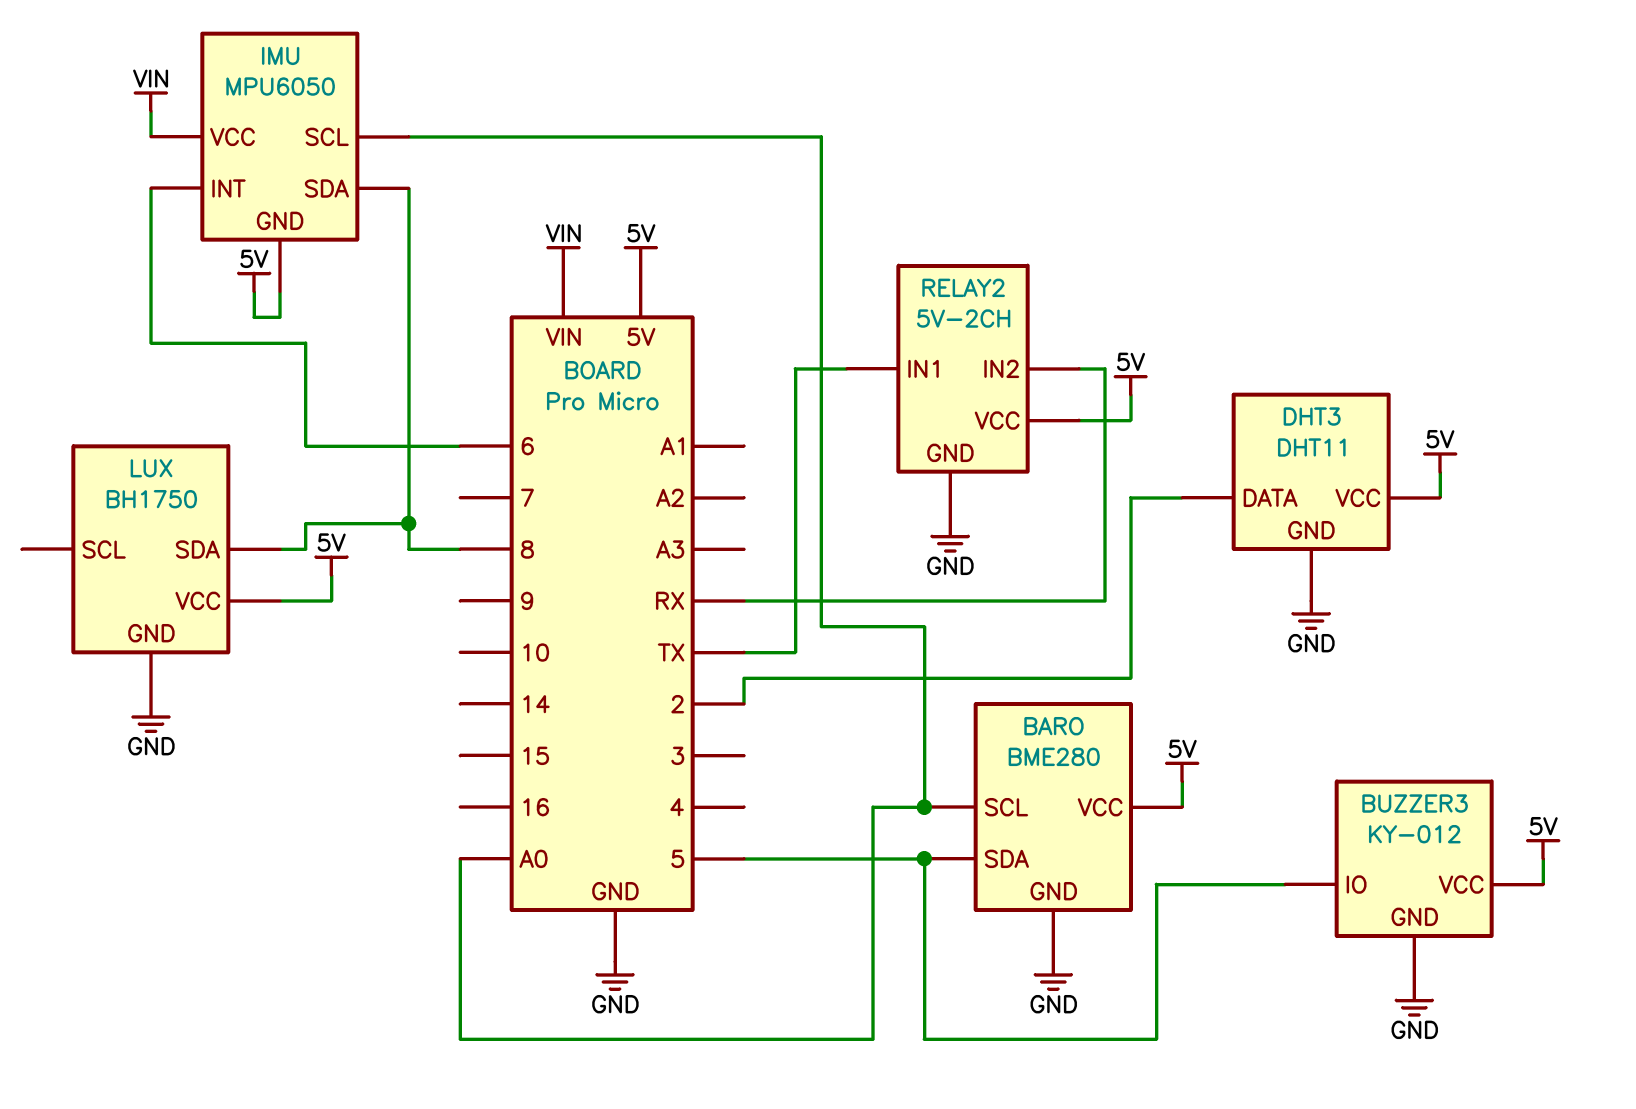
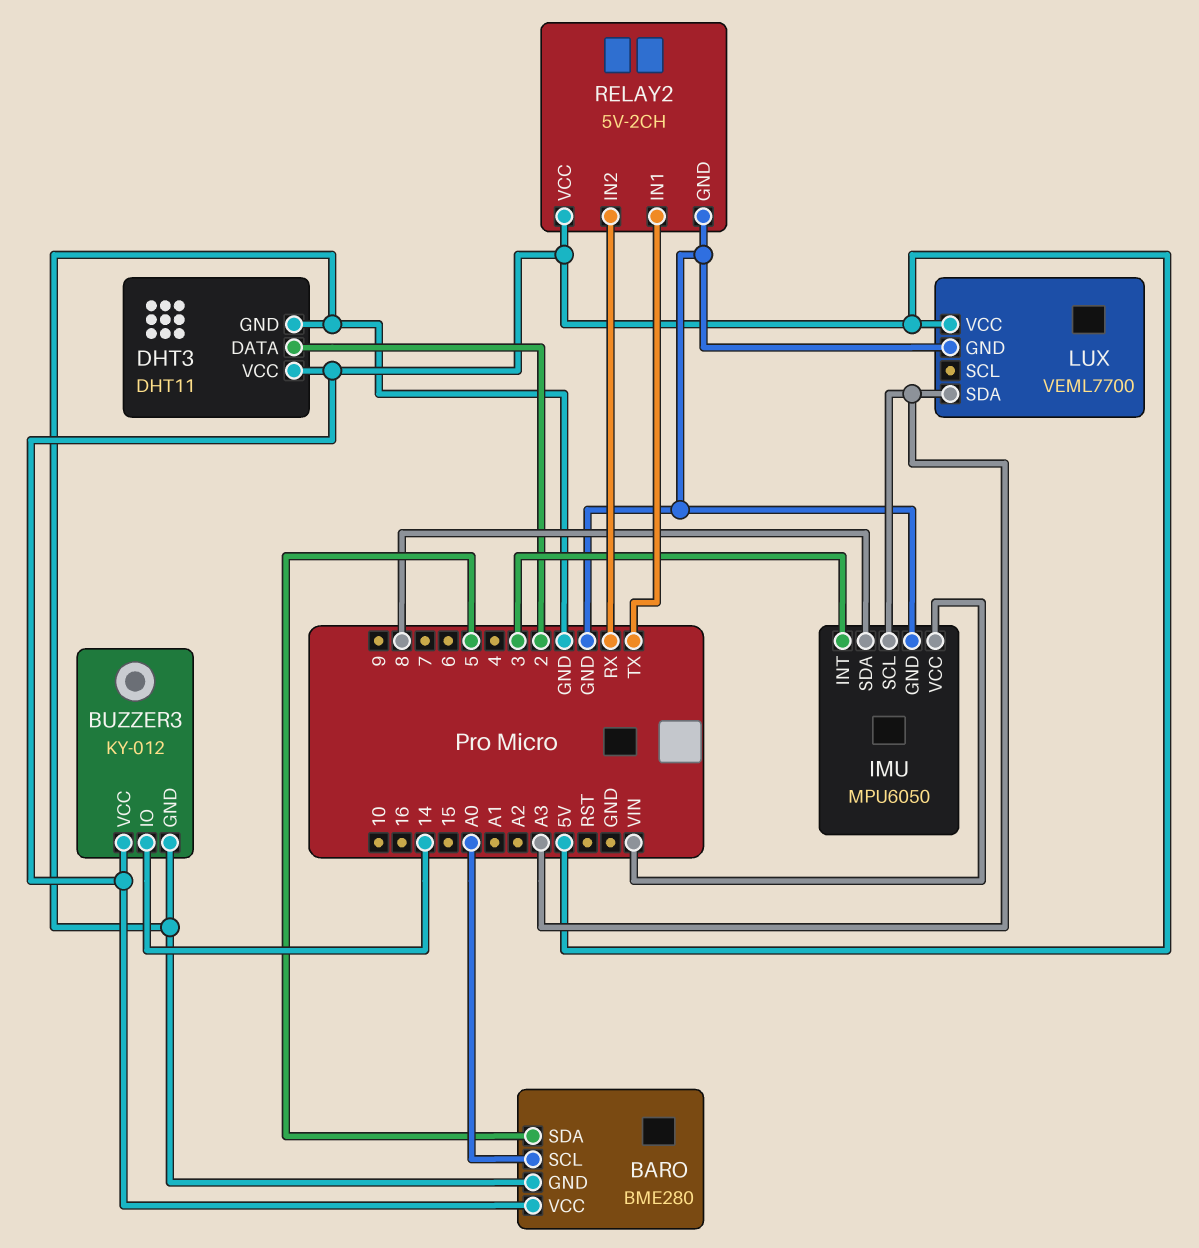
BUZZER3 pin IO: 5 -> 14
IMU pin GND: 5V -> GND
IMU pin INT: 6 -> 3
IMU pin SCL: A0 -> A3
LUX: BH1750 -> VEML7700
LUX pin SDA: 8 -> A3

